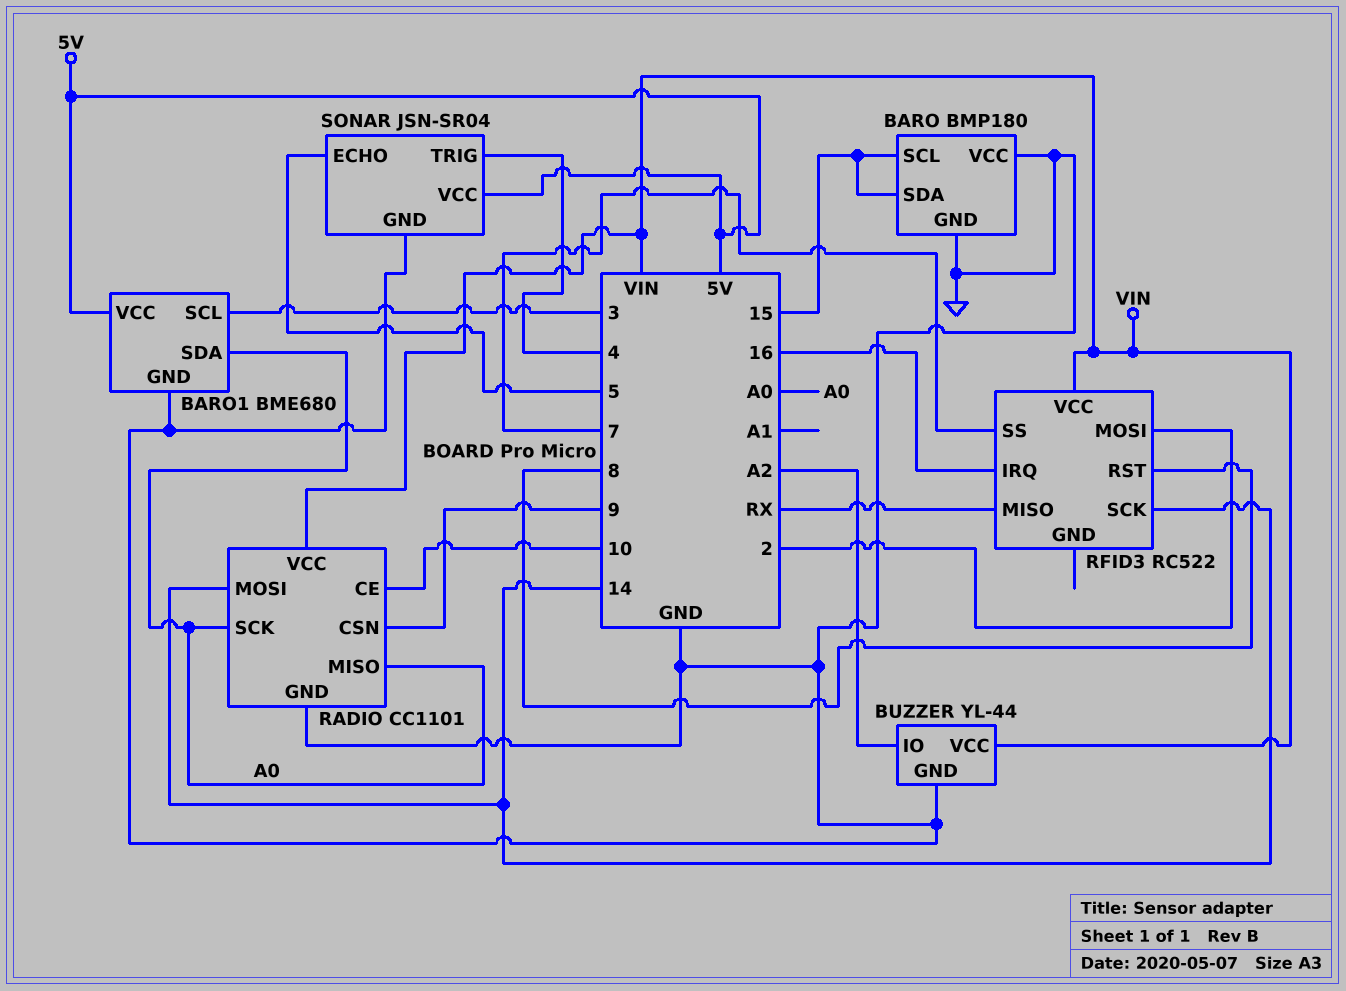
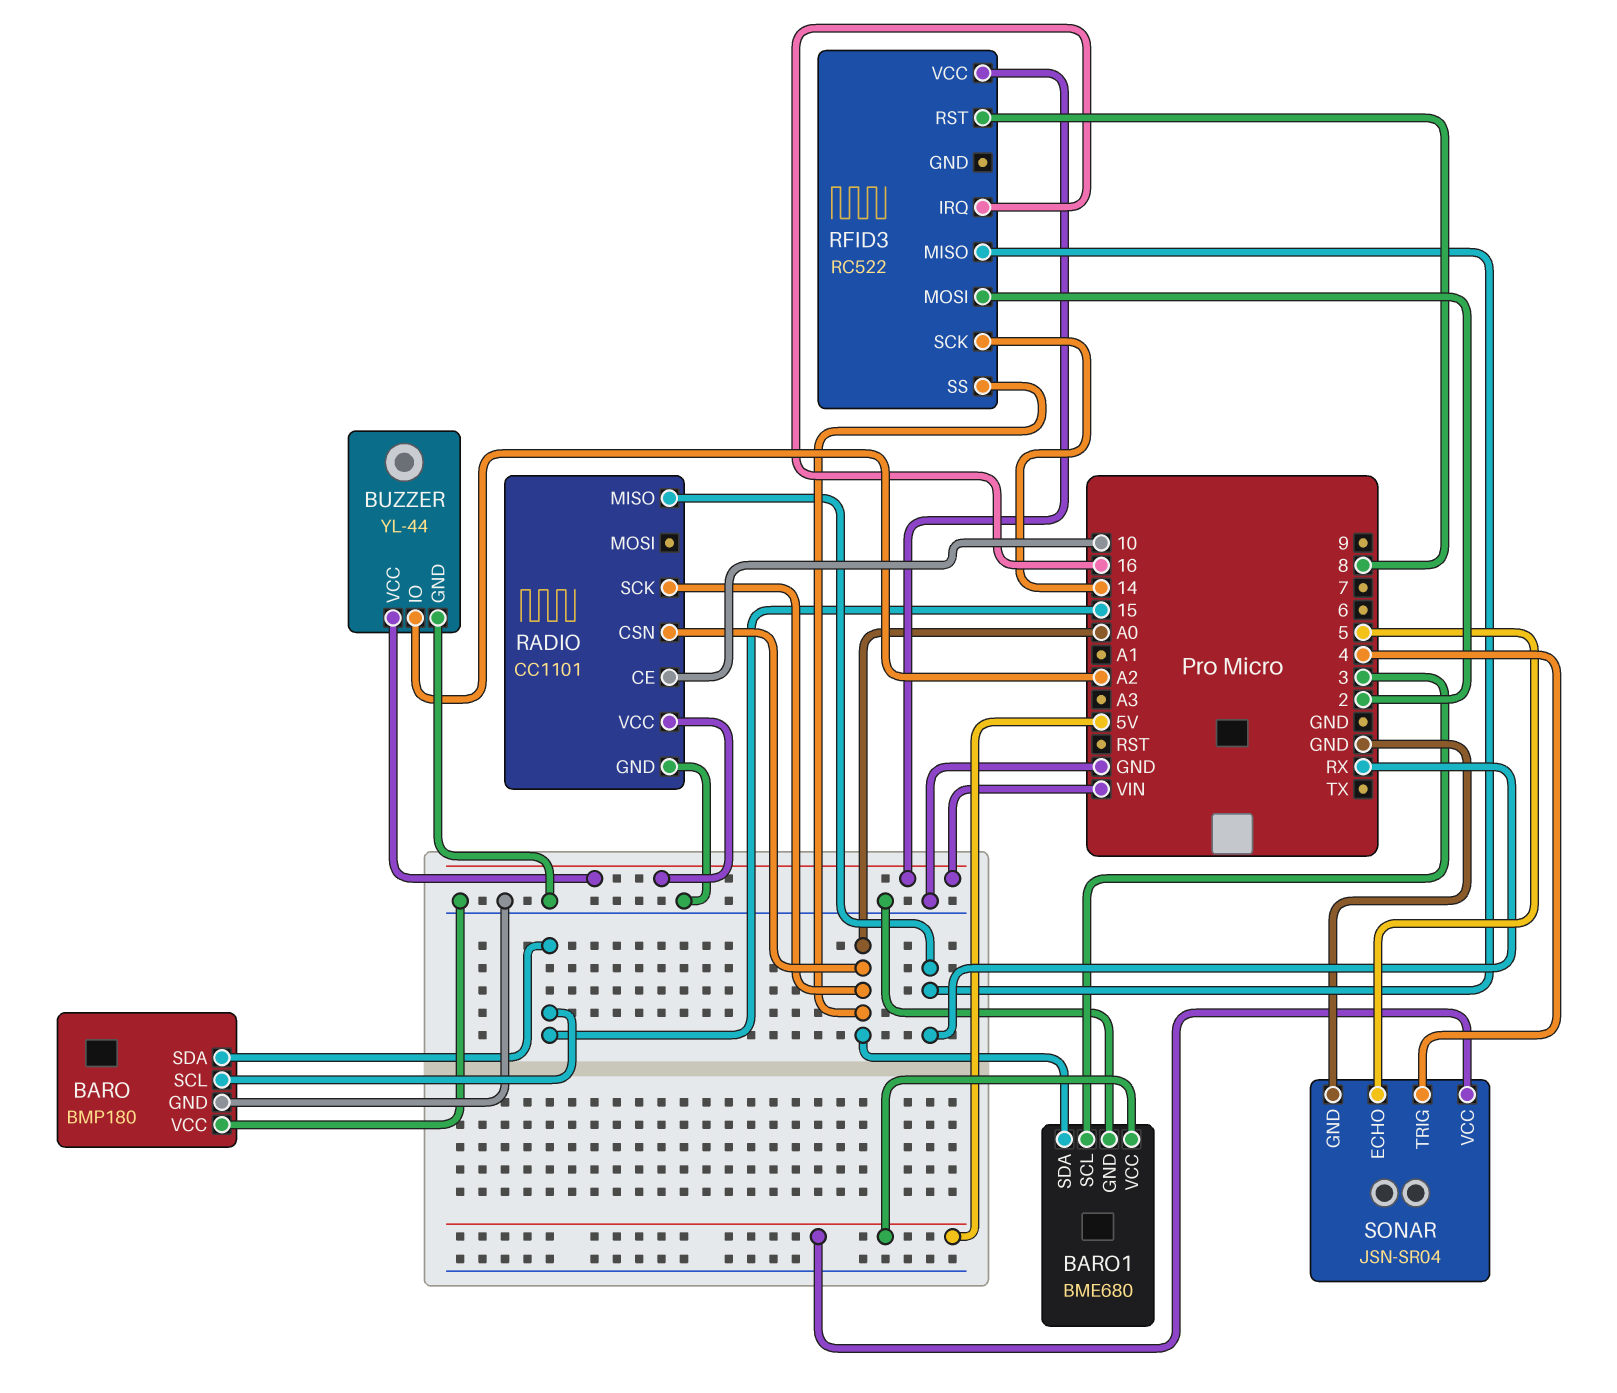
RADIO pin CSN: 9 -> A0
RADIO pin MISO: A0 -> RX
RADIO pin MOSI: 14 -> none
RFID3 pin SS: 7 -> A0

